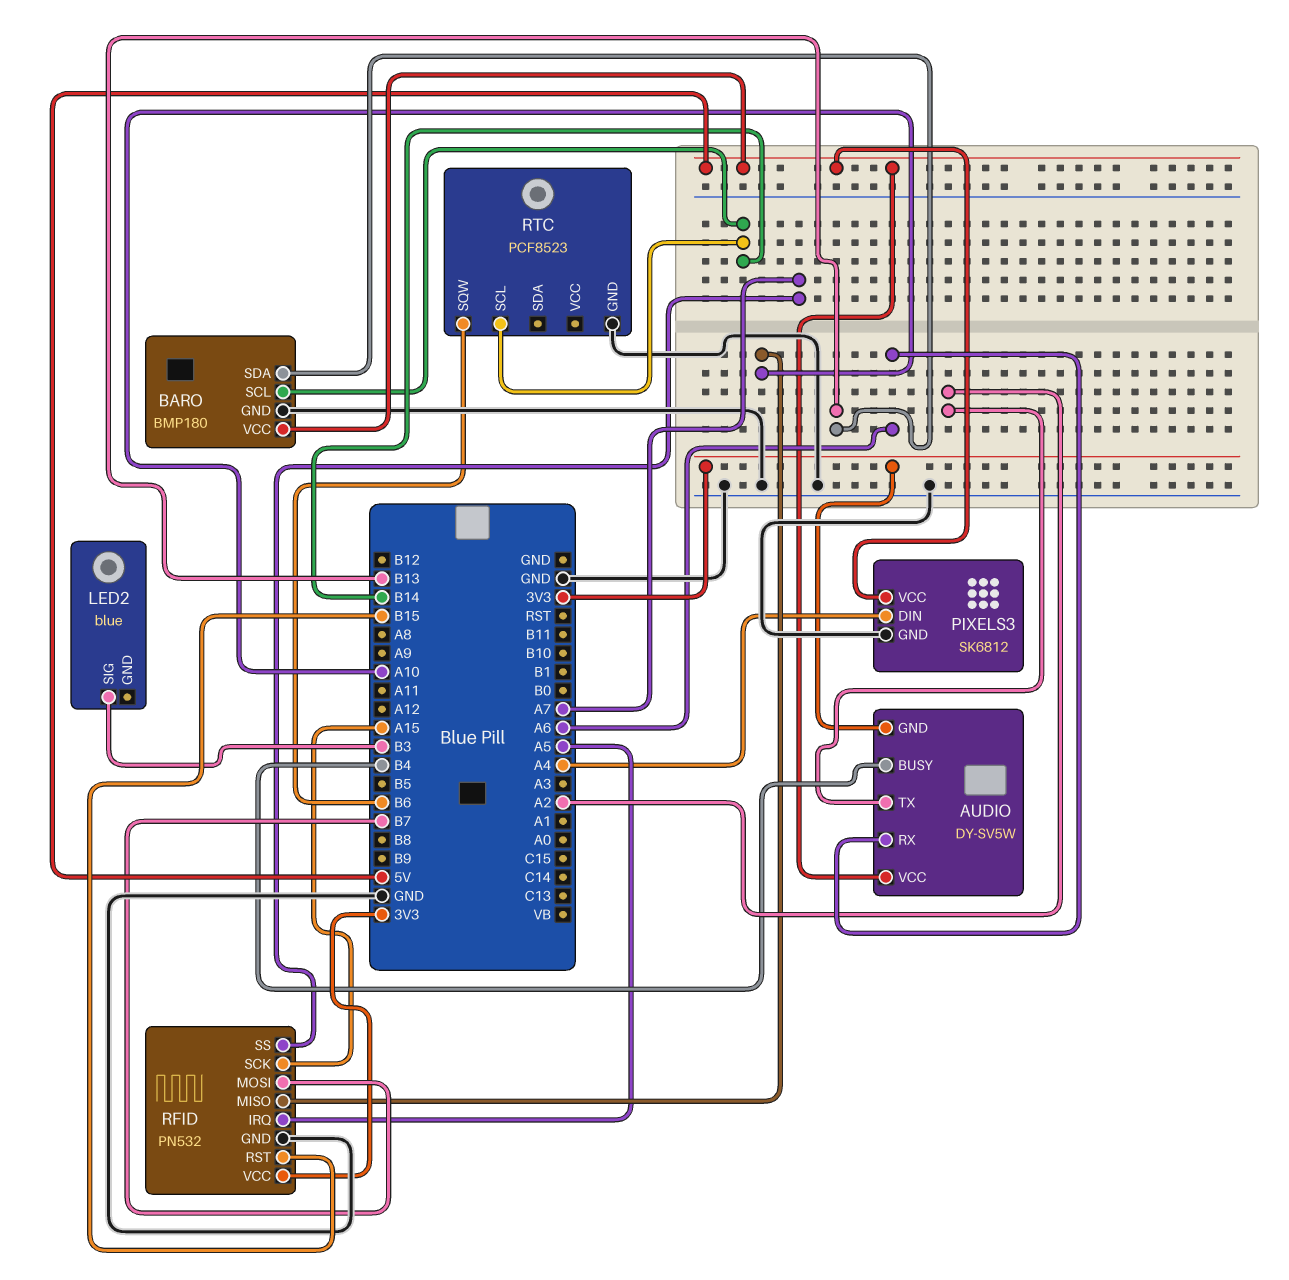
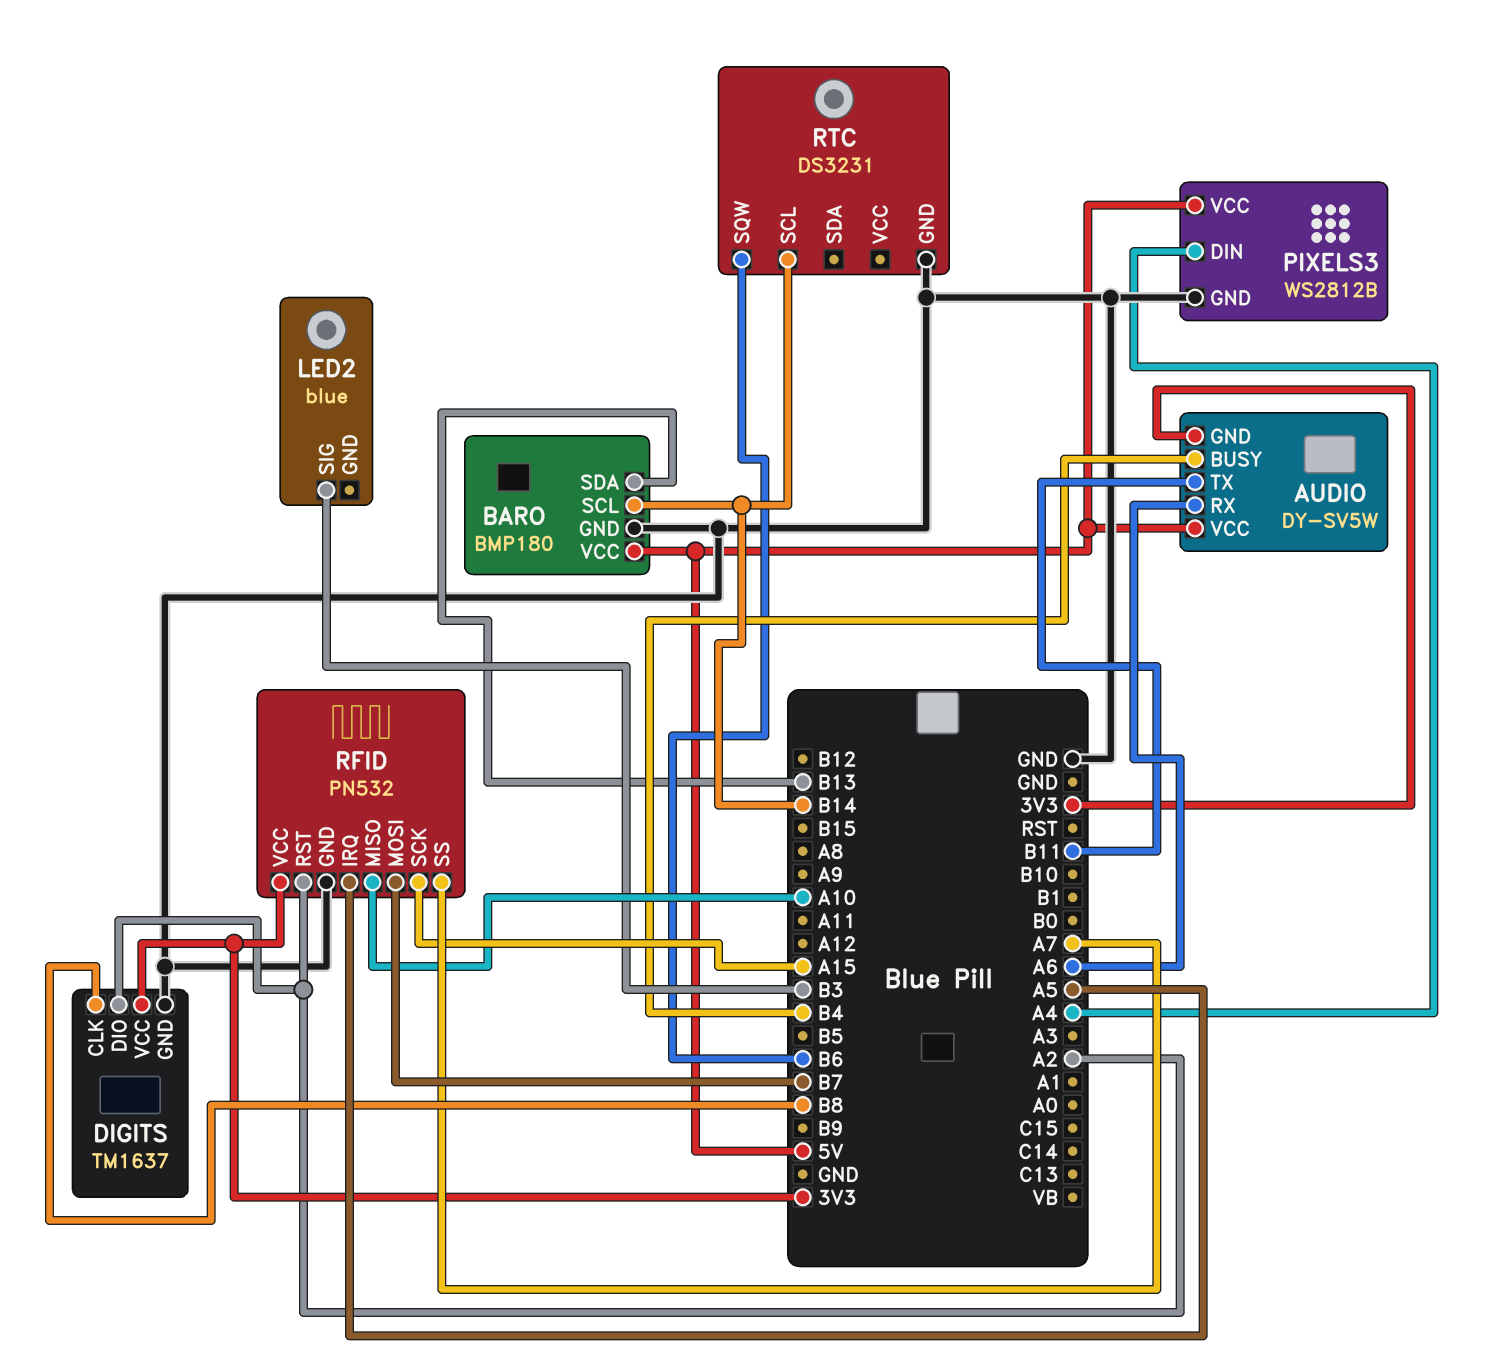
AUDIO pin TX: A2 -> B11
DIGITS: none -> TM1637
DIGITS pin CLK: none -> B8
DIGITS pin DIO: none -> A2
DIGITS pin GND: none -> GND
DIGITS pin VCC: none -> 3V3
PIXELS3: SK6812 -> WS2812B
RFID pin RST: B15 -> A2
RTC: PCF8523 -> DS3231

